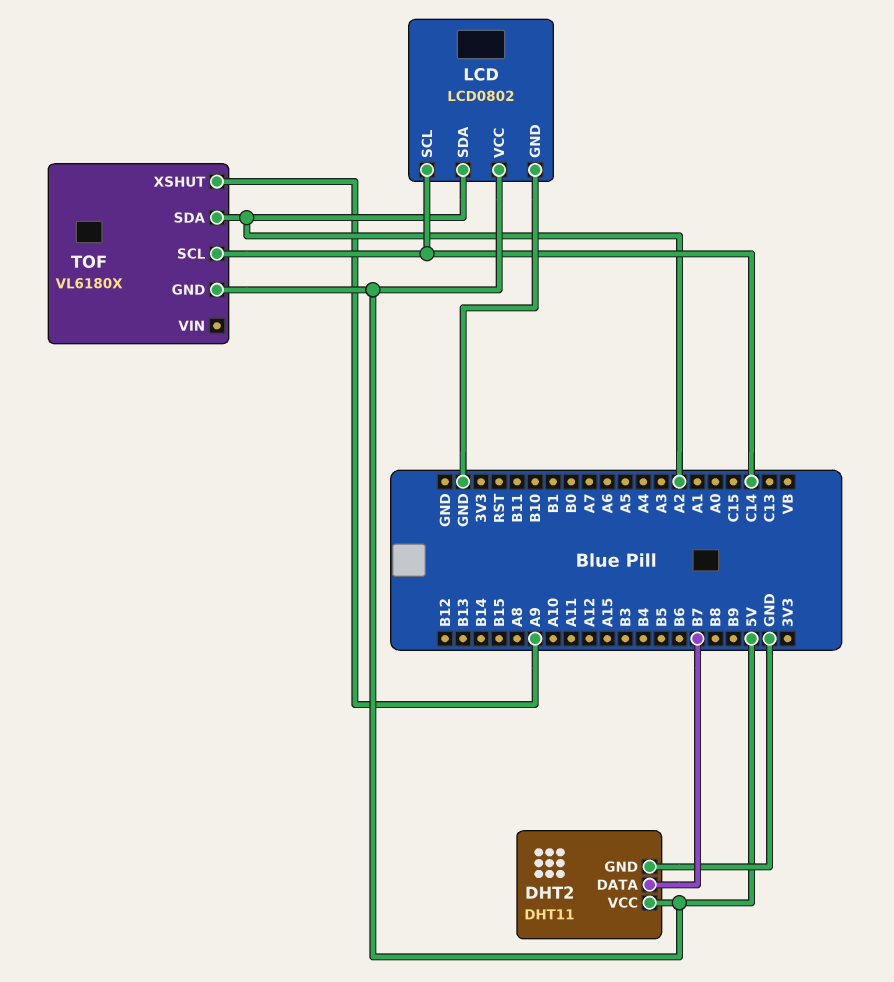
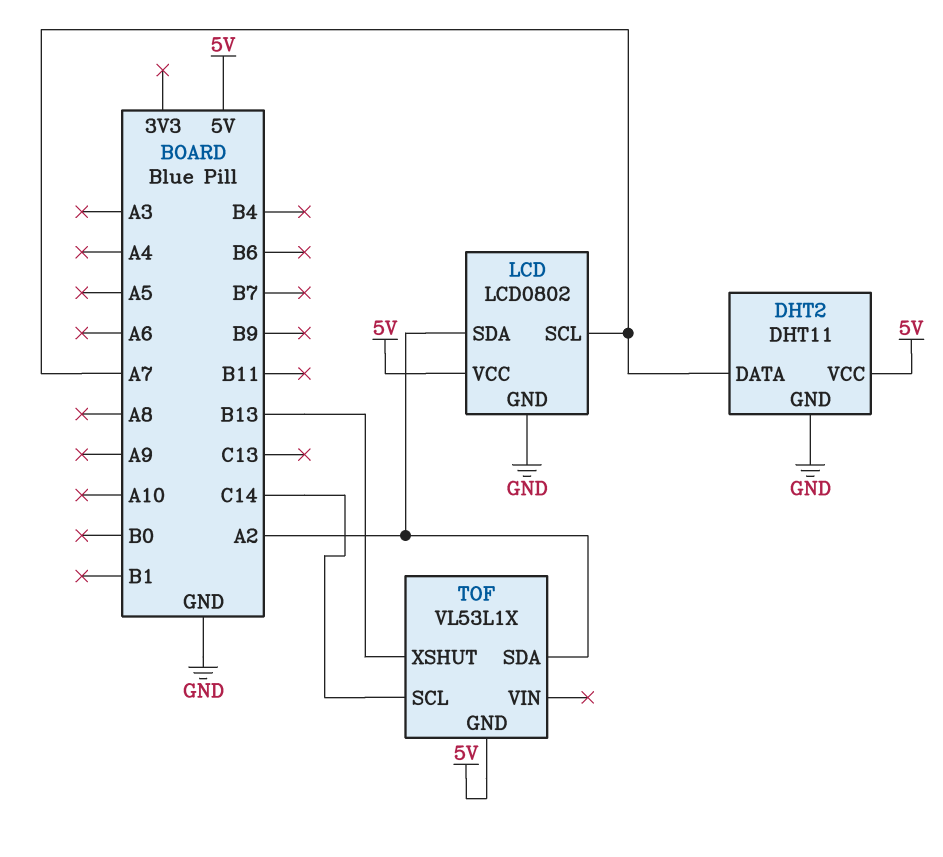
DHT2 pin DATA: B7 -> A7
LCD pin SCL: C14 -> A7
TOF: VL6180X -> VL53L1X
TOF pin XSHUT: A9 -> B13

